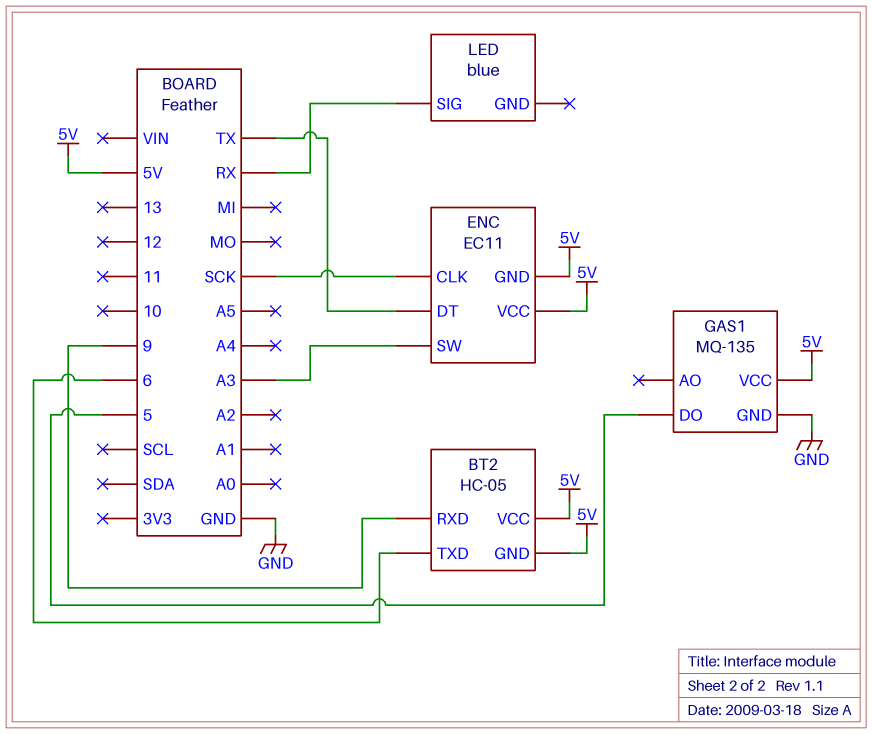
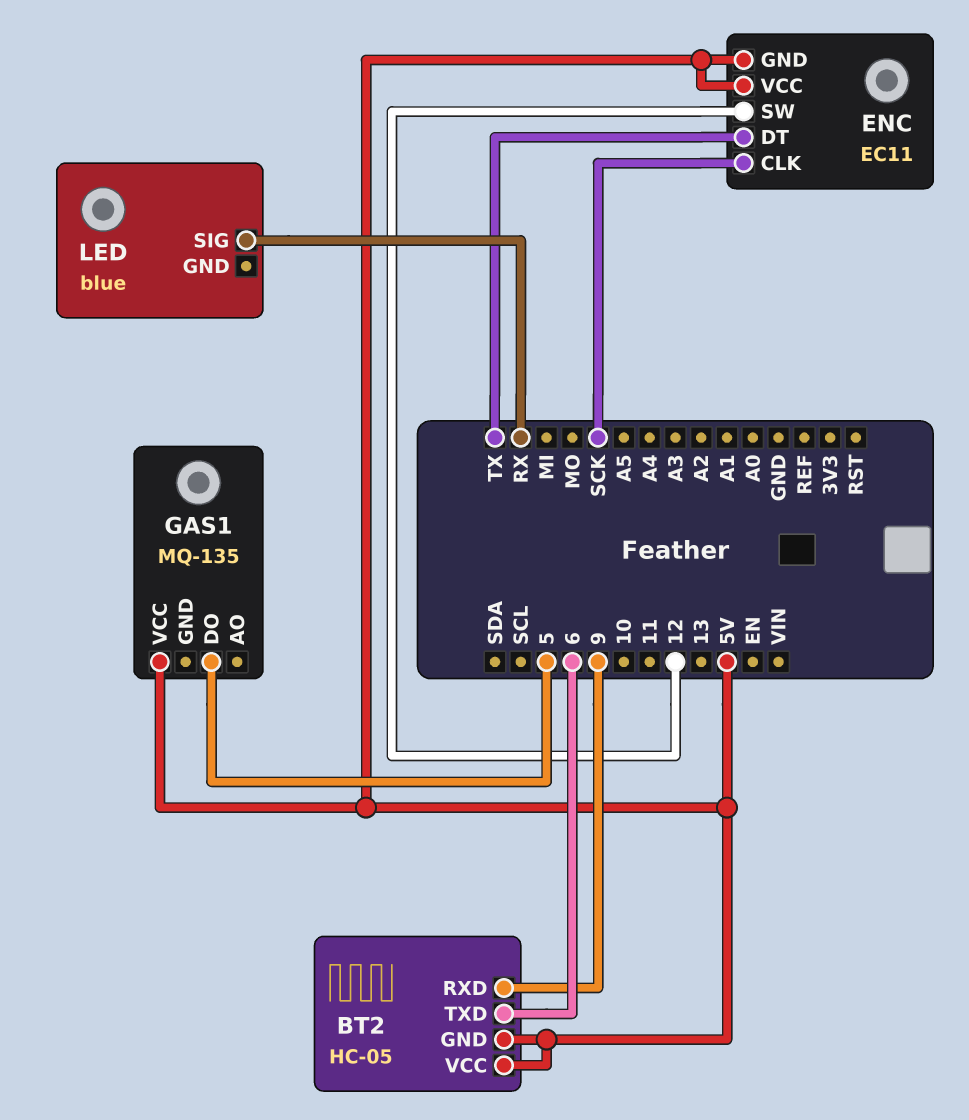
ENC pin SW: A3 -> 12
GAS1 pin GND: GND -> none

